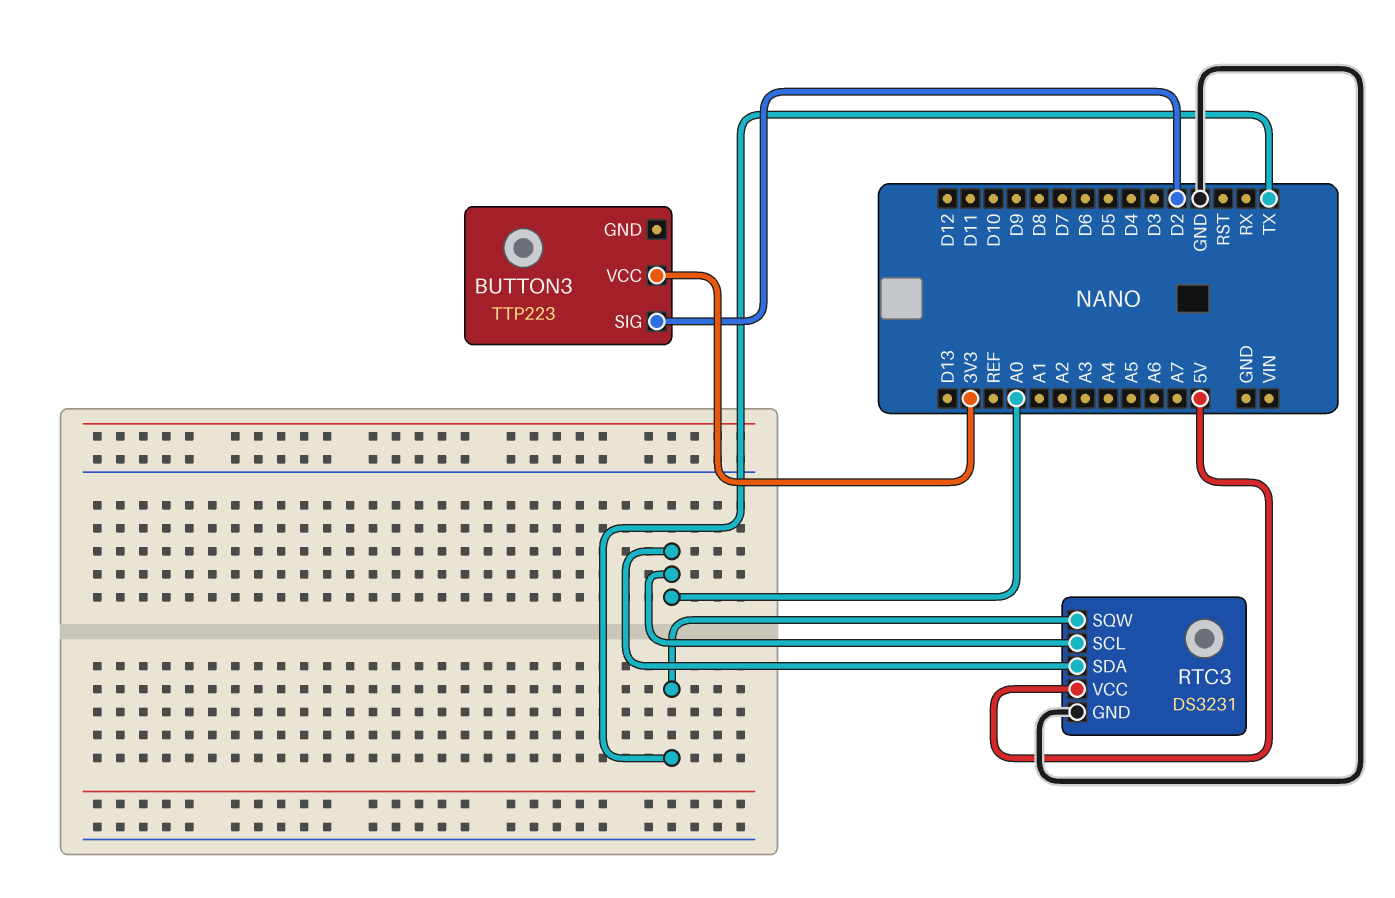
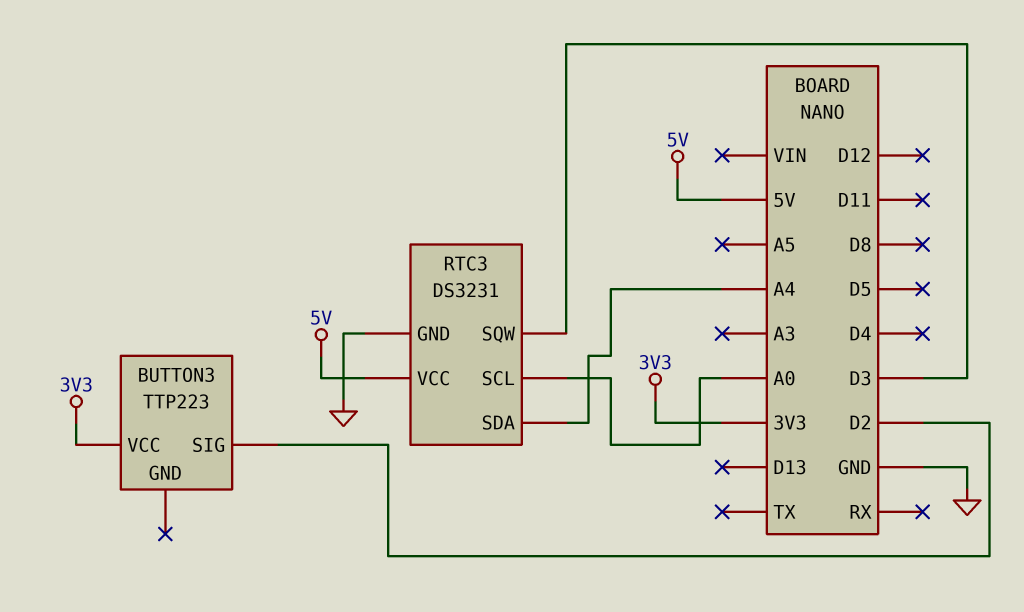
RTC3 pin SDA: A0 -> A4
RTC3 pin SQW: TX -> D3

